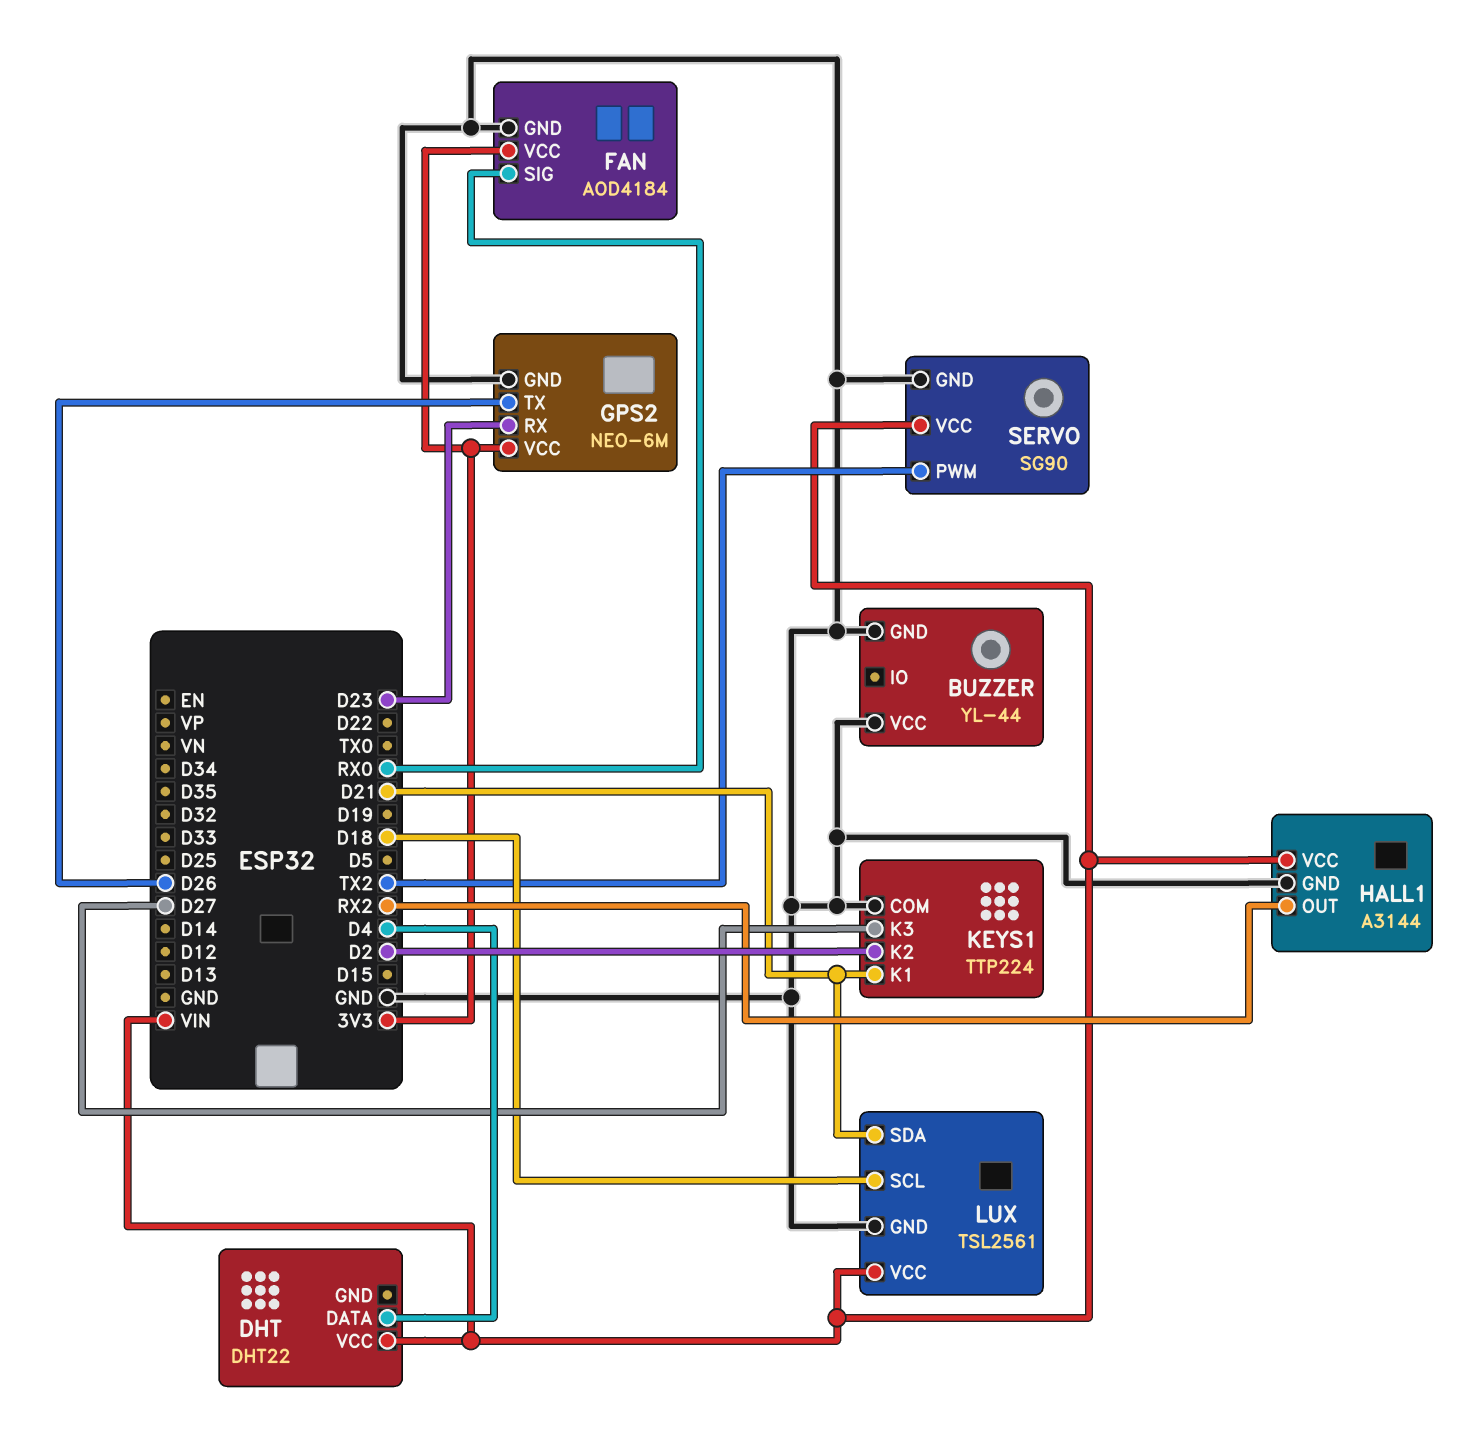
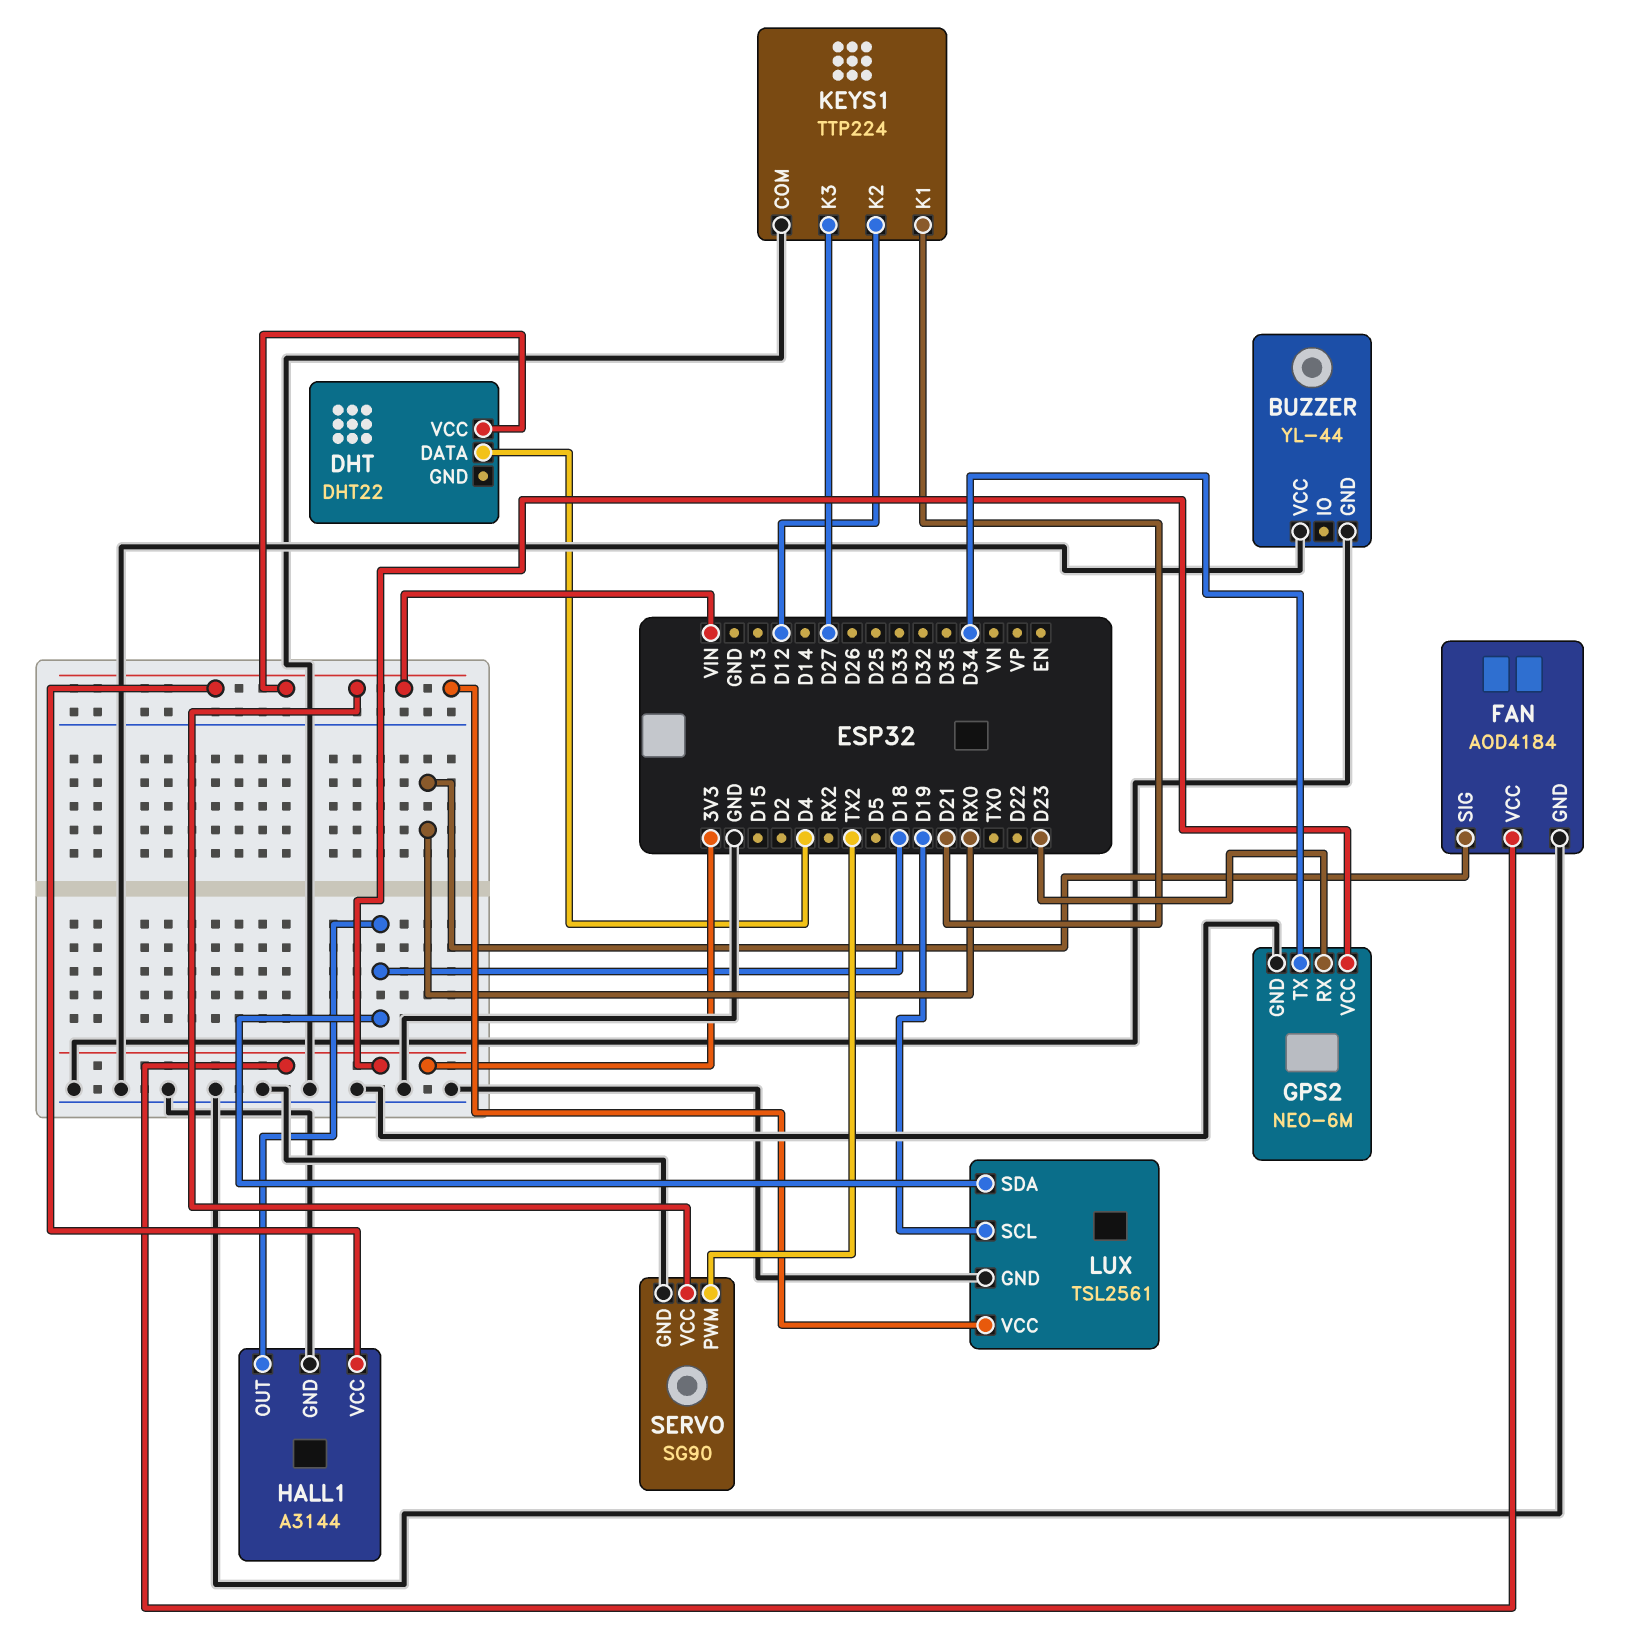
GPS2 pin TX: D26 -> D34
HALL1 pin OUT: RX2 -> D18
KEYS1 pin K2: D2 -> D12
LUX pin SCL: D18 -> D19
LUX pin SDA: D21 -> D18

